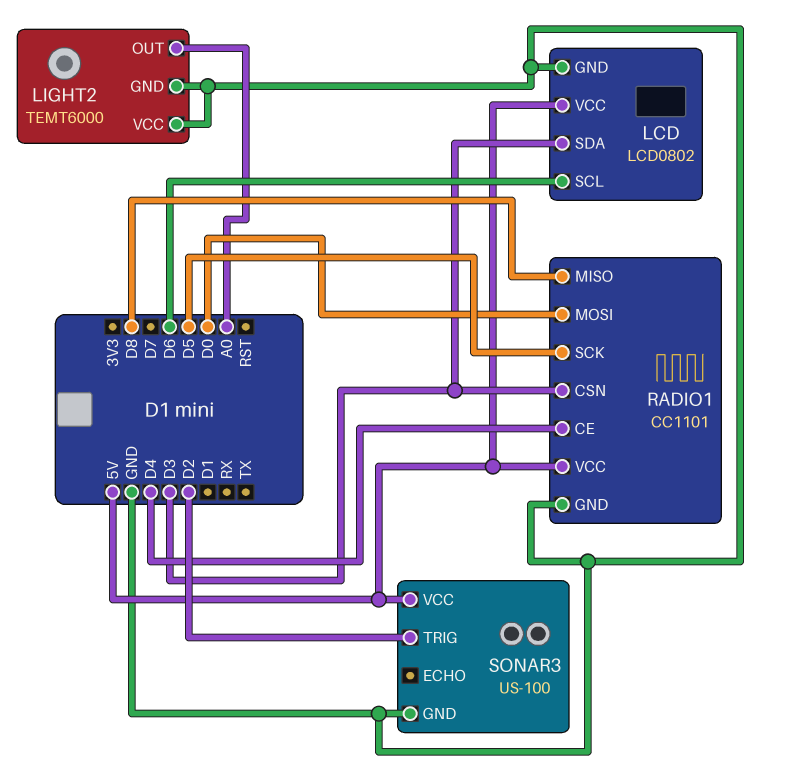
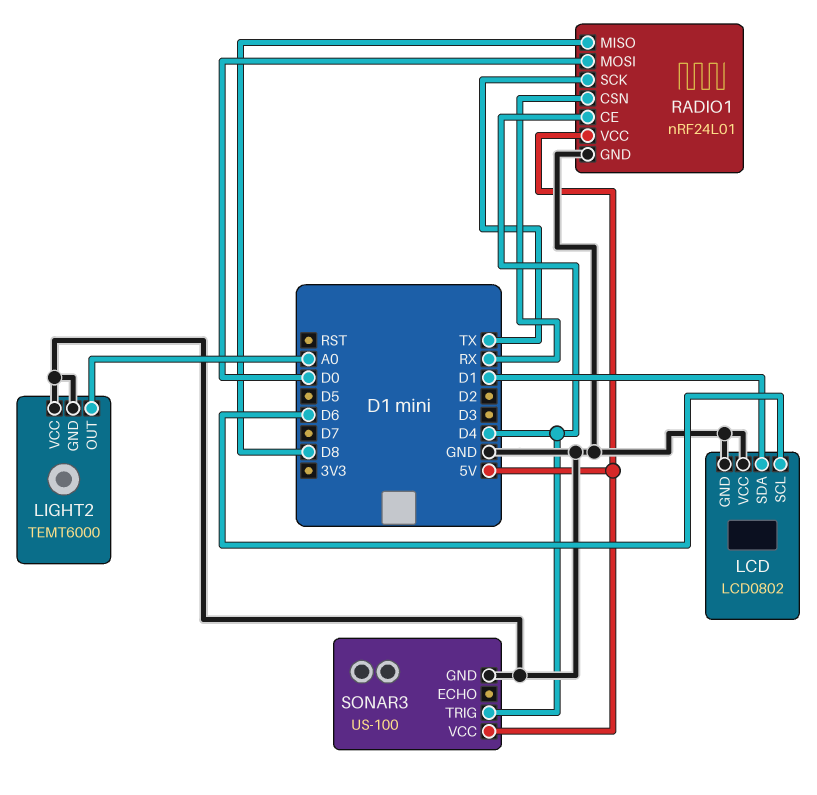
LCD pin SDA: D3 -> D1
LCD pin VCC: 5V -> GND
RADIO1: CC1101 -> nRF24L01
RADIO1 pin CSN: D3 -> RX
RADIO1 pin SCK: D5 -> TX
SONAR3 pin TRIG: D2 -> D4

